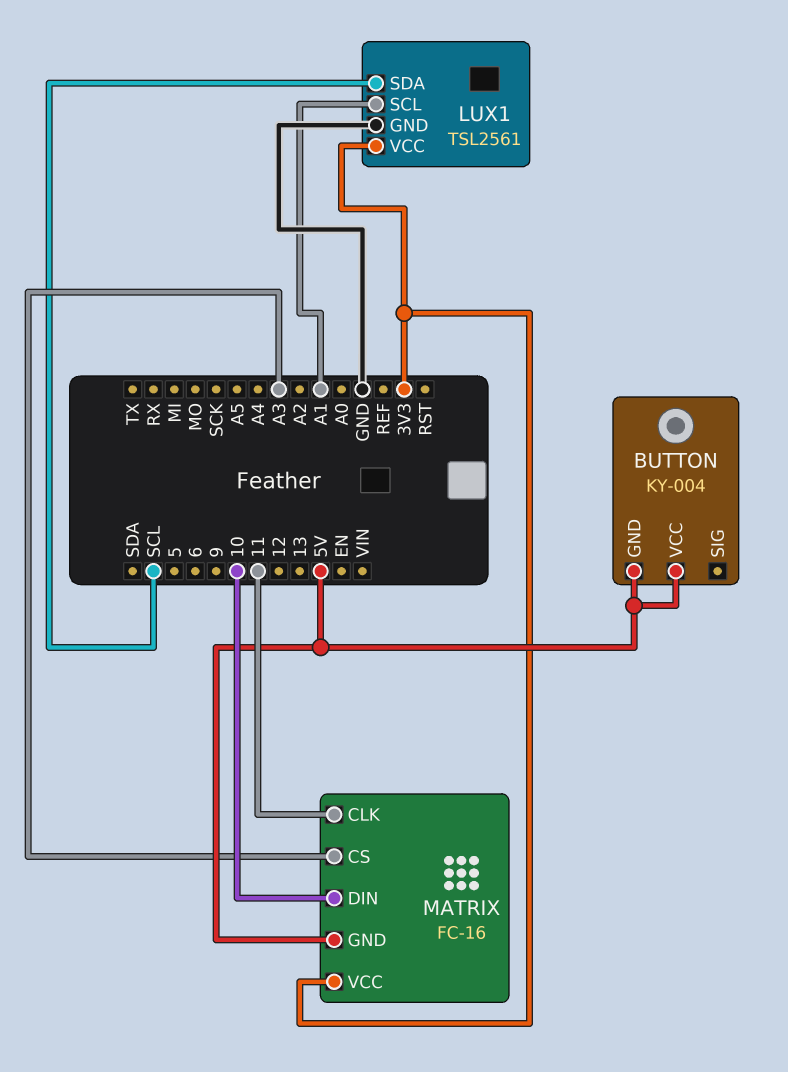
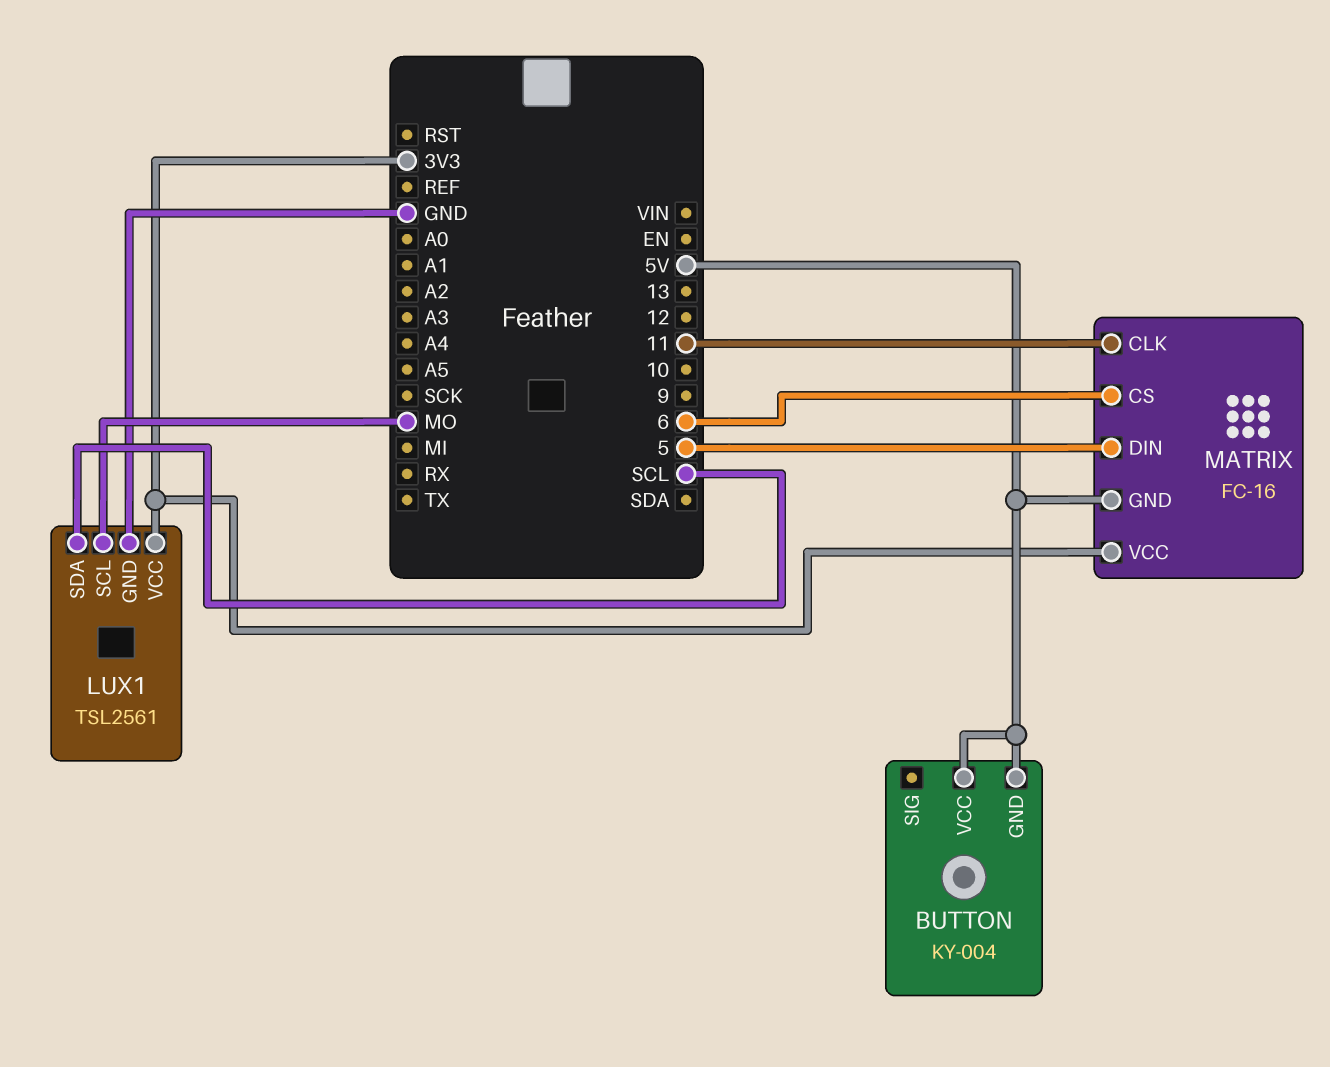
LUX1 pin SCL: A1 -> MO
MATRIX pin CS: A3 -> 6
MATRIX pin DIN: 10 -> 5

